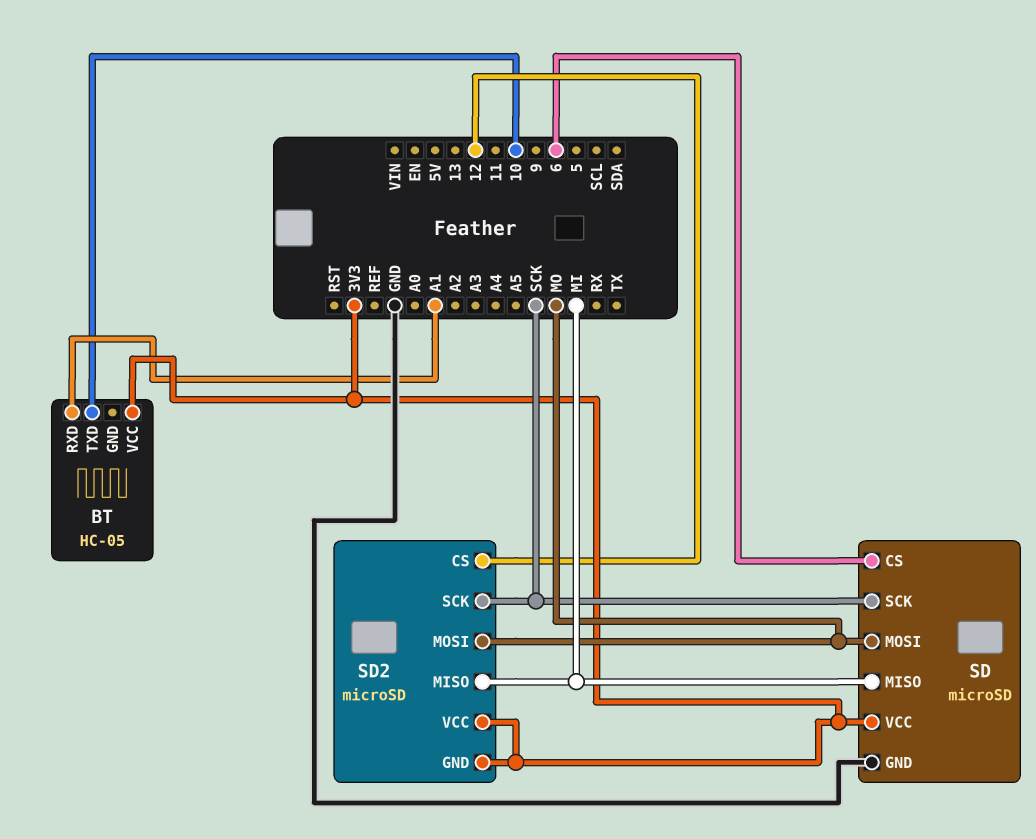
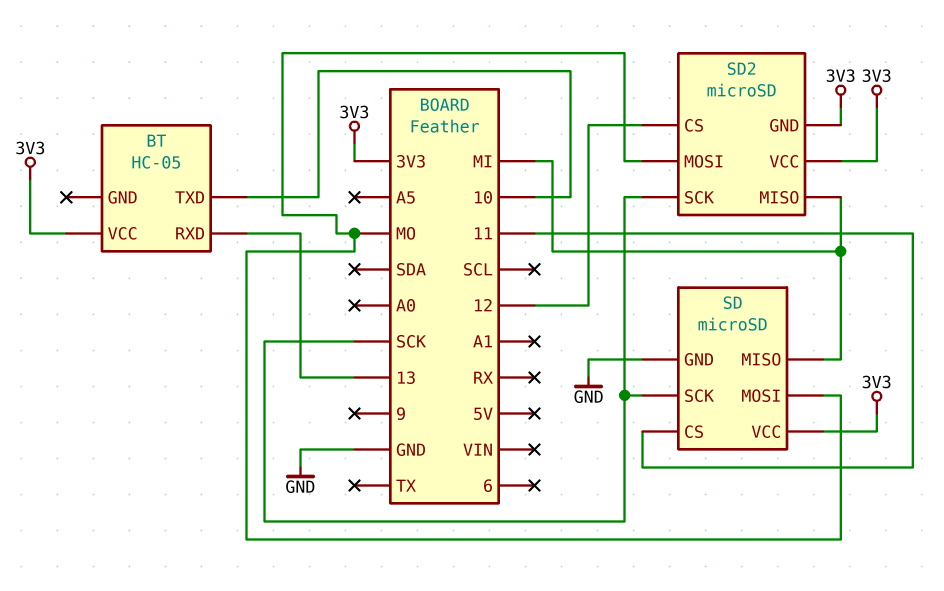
BT pin RXD: A1 -> 13
SD pin CS: 6 -> 11

